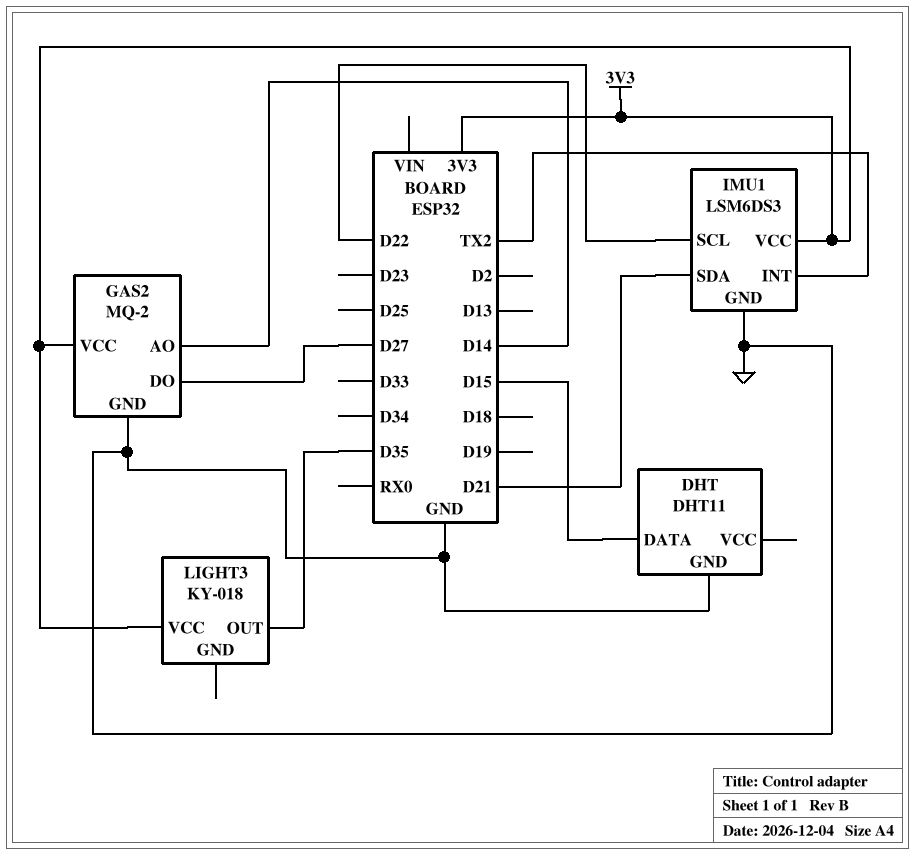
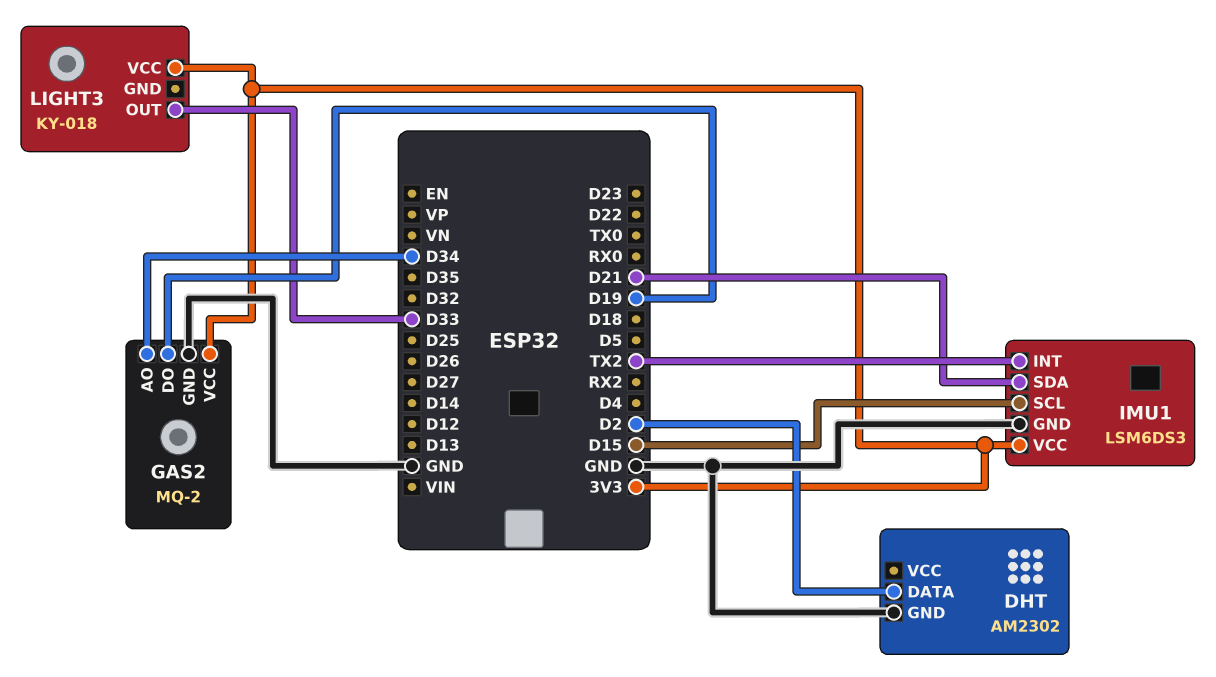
DHT: DHT11 -> AM2302
DHT pin DATA: D15 -> D2
GAS2 pin AO: D14 -> D34
GAS2 pin DO: D27 -> D19
IMU1 pin SCL: D22 -> D15
LIGHT3 pin OUT: D35 -> D33

